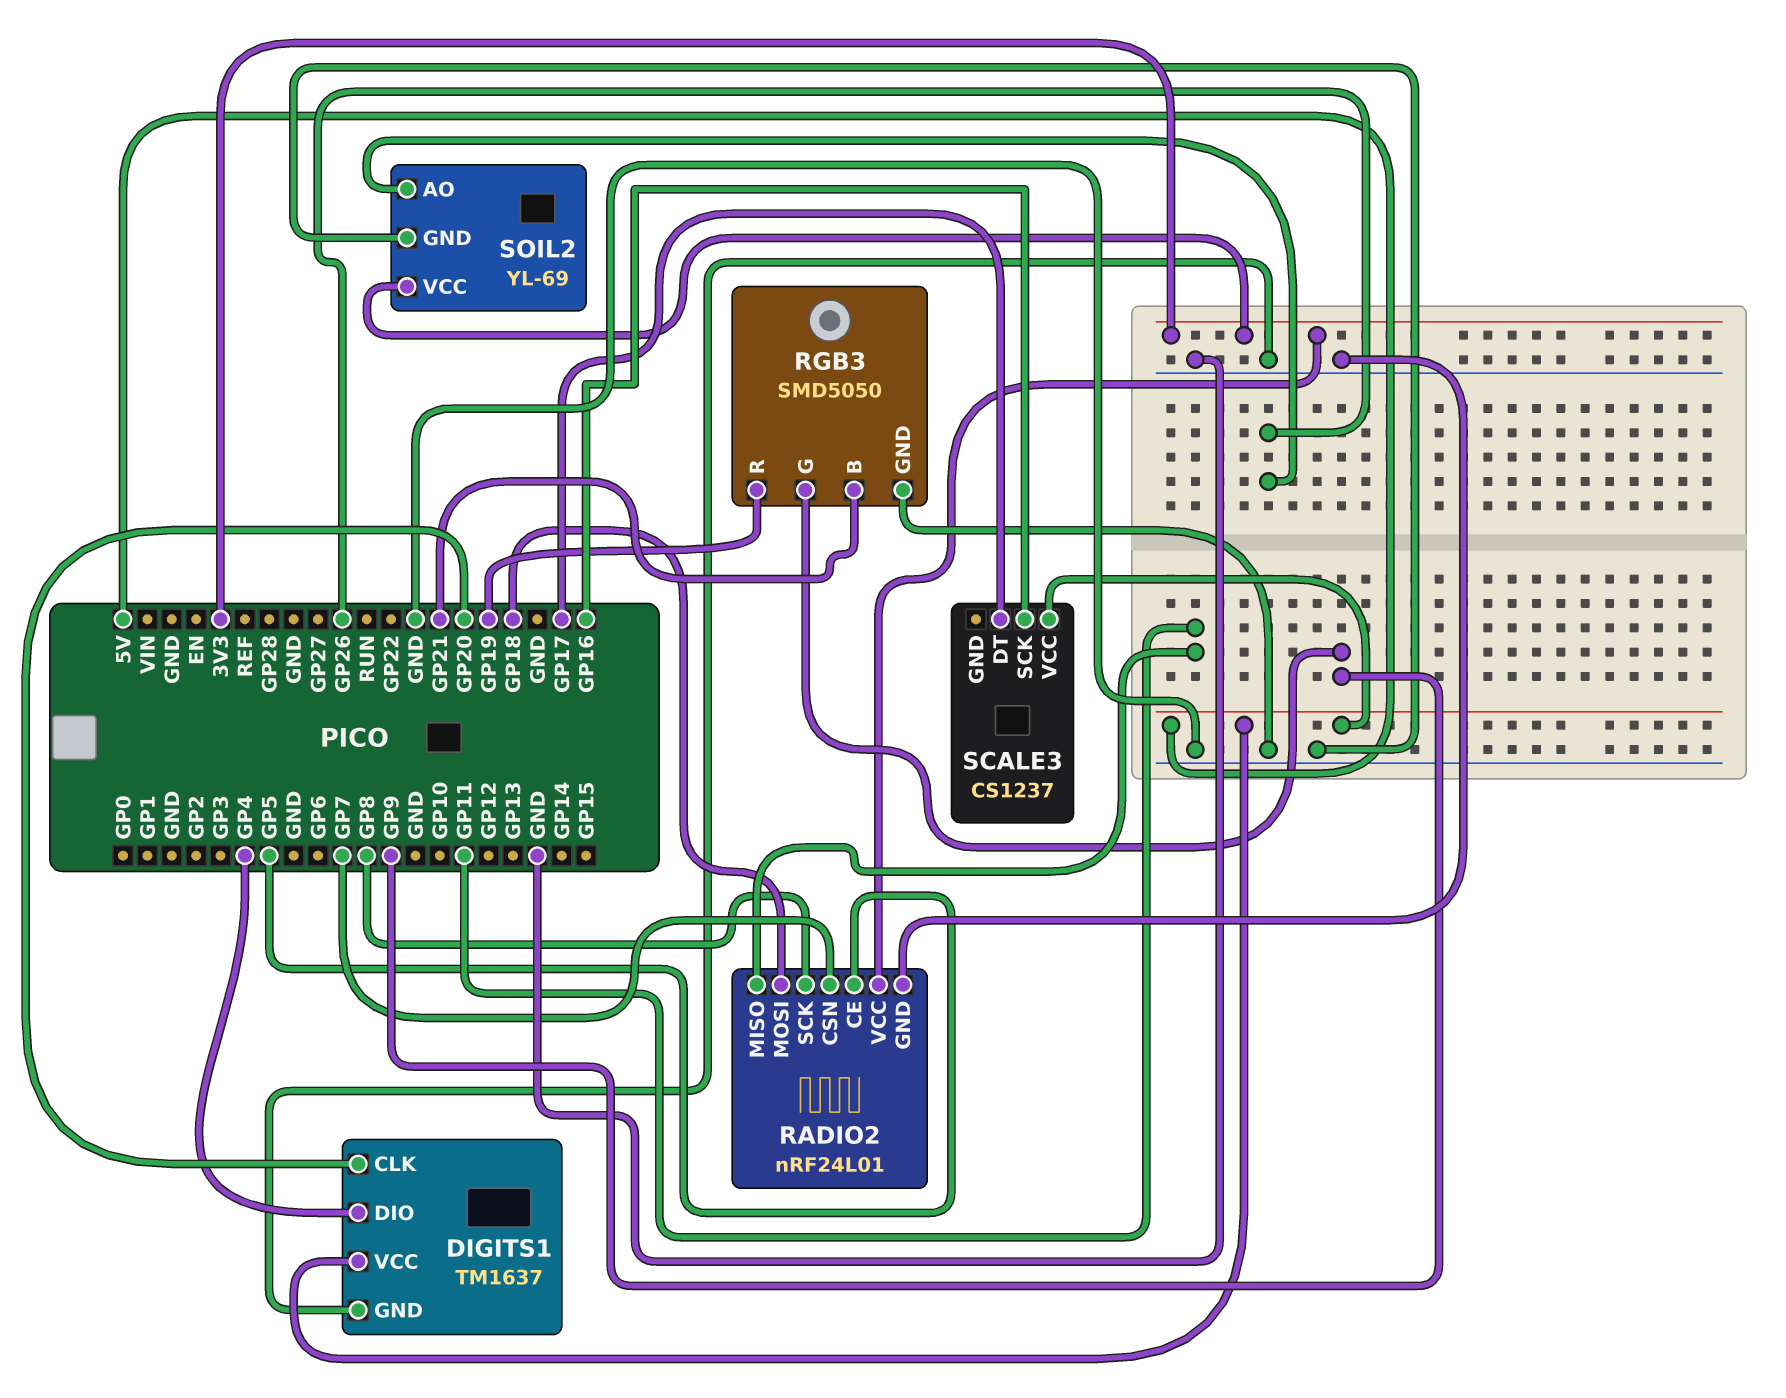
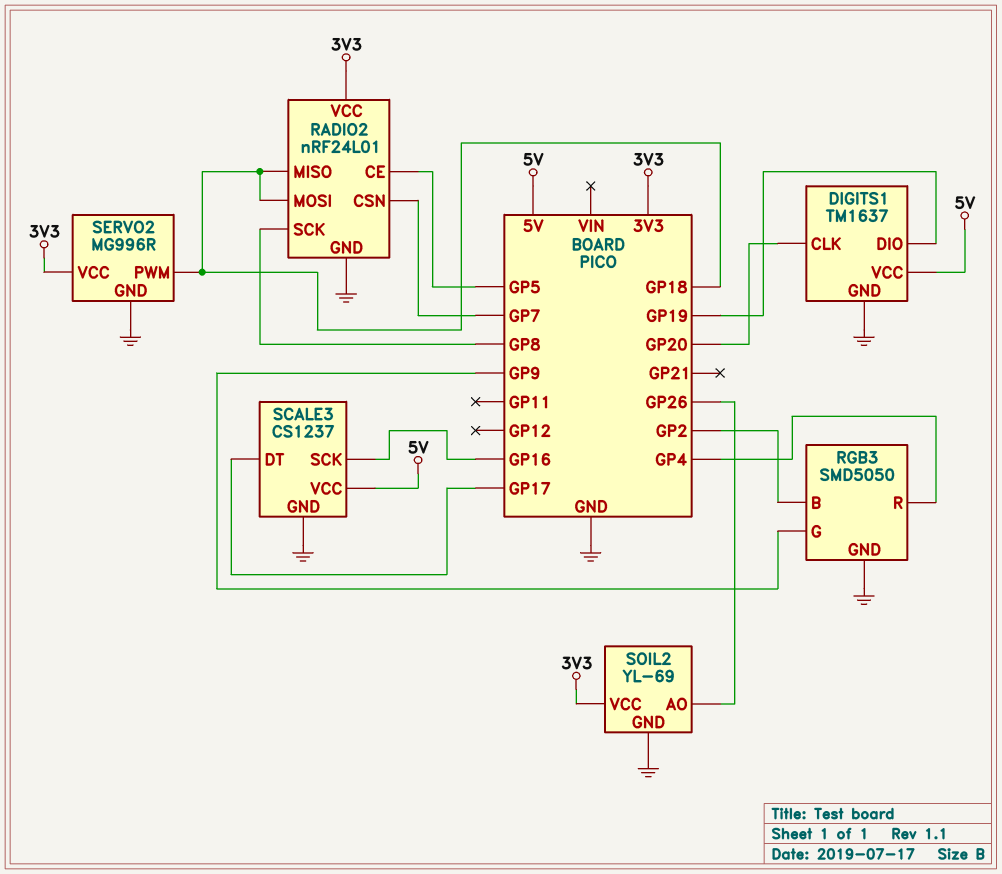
DIGITS1 pin DIO: GP4 -> GP19
RADIO2 pin MISO: GP11 -> GP18
RGB3 pin B: GP21 -> GP2
RGB3 pin R: GP19 -> GP4
SCALE3 pin GND: none -> GND
SERVO2: none -> MG996R
SERVO2 pin GND: none -> GND
SERVO2 pin PWM: none -> GP18
SERVO2 pin VCC: none -> 3V3

